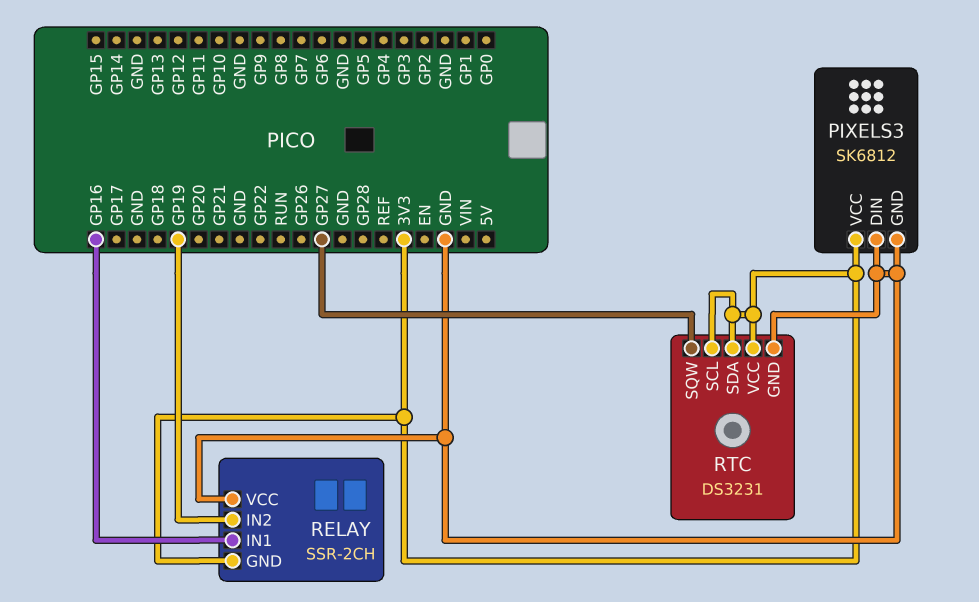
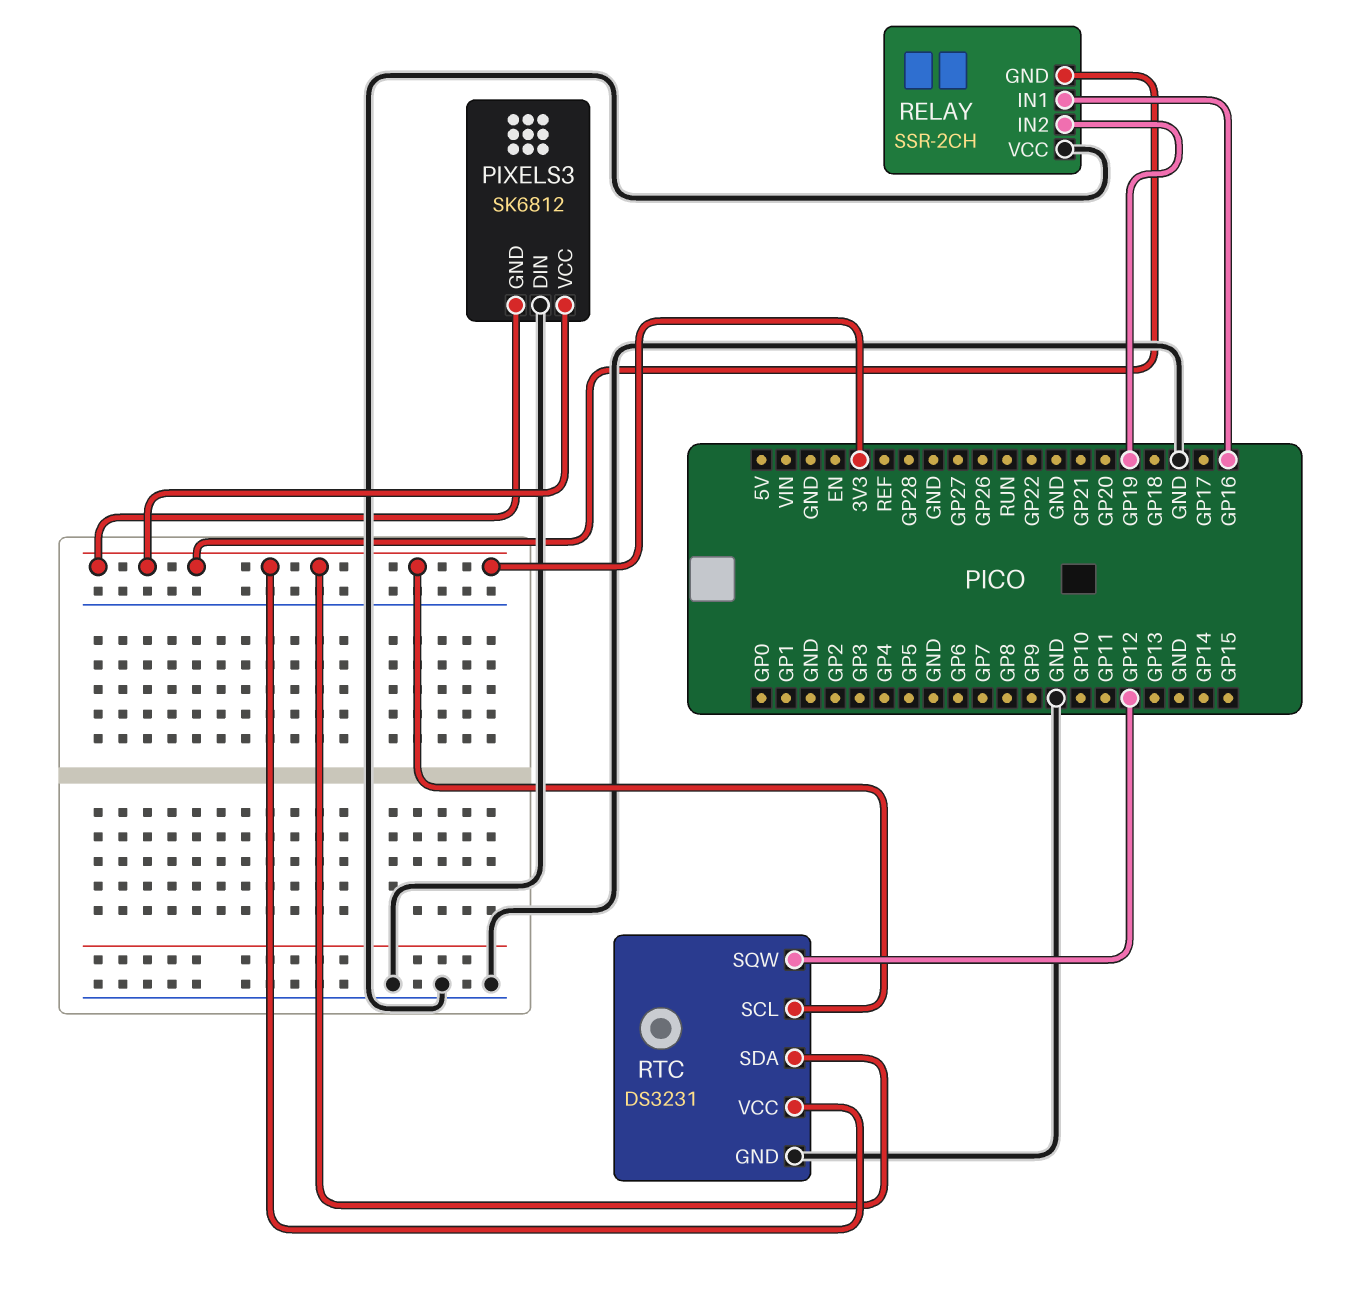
PIXELS3 pin GND: GND -> 3V3
RTC pin SQW: GP27 -> GP12

